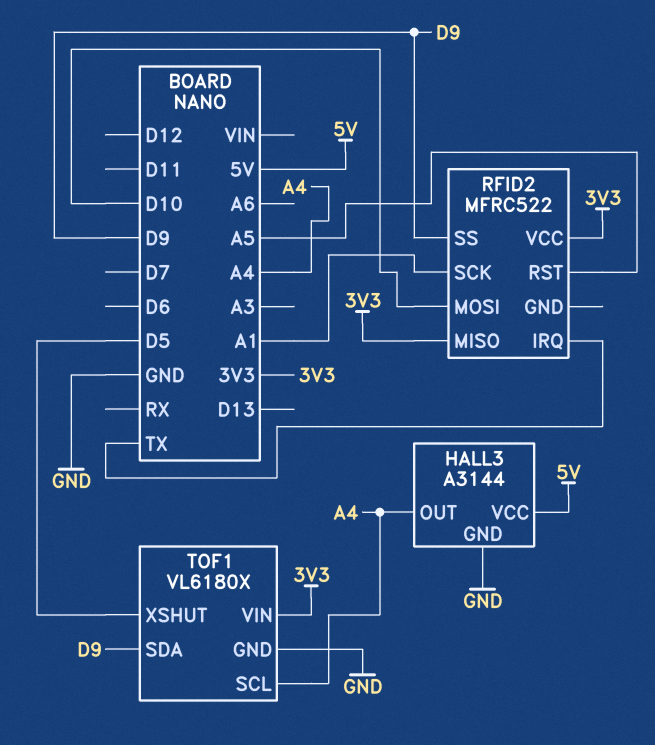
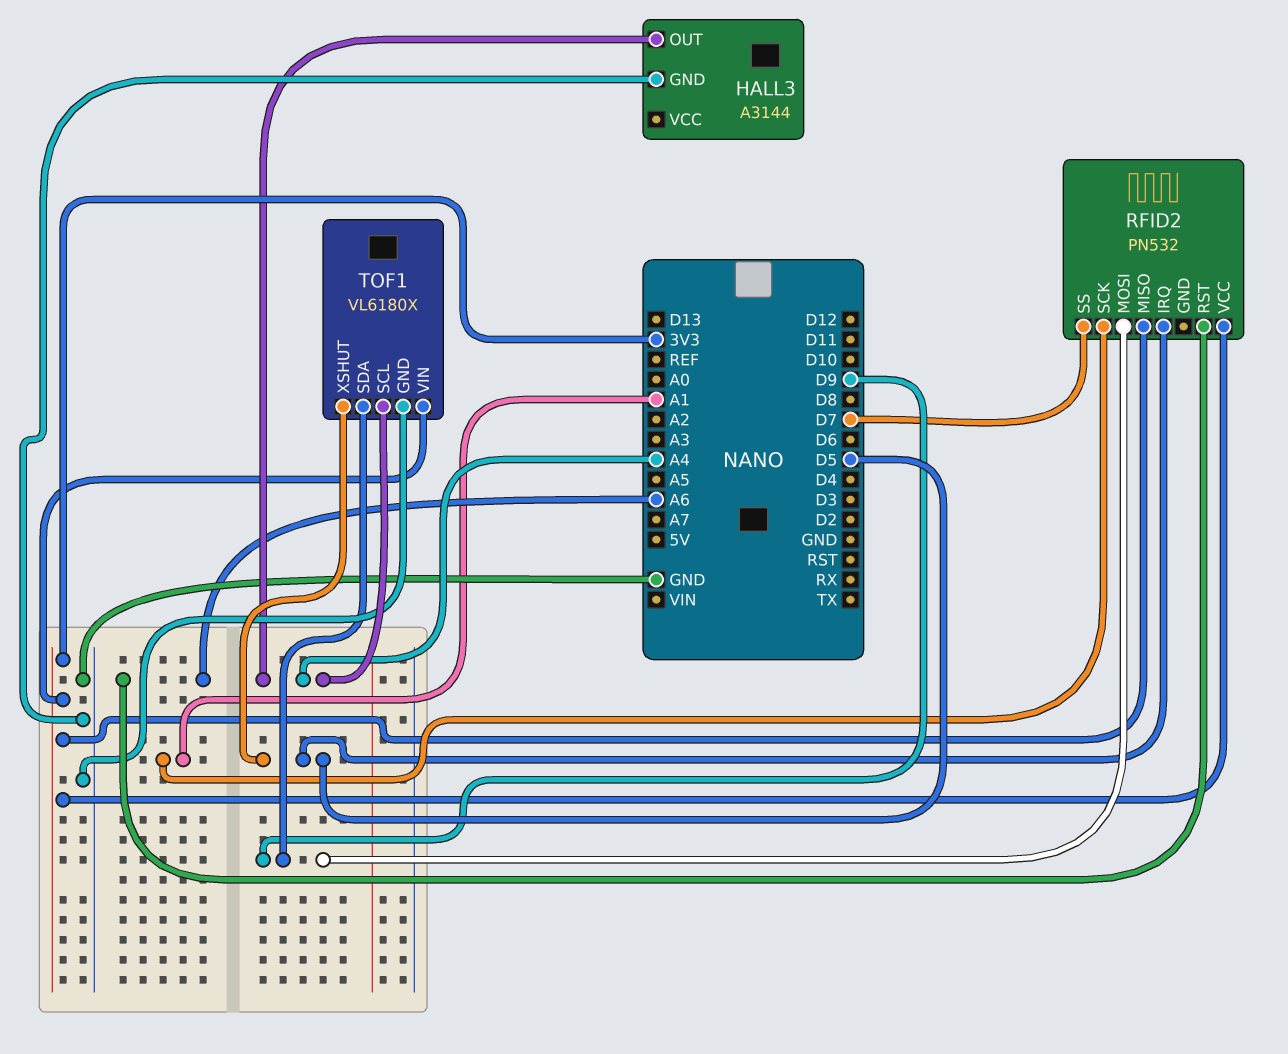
HALL3 pin VCC: 5V -> none
RFID2: MFRC522 -> PN532
RFID2 pin IRQ: TX -> D5
RFID2 pin MOSI: D10 -> D9
RFID2 pin RST: A5 -> A6
RFID2 pin SS: D9 -> D7

